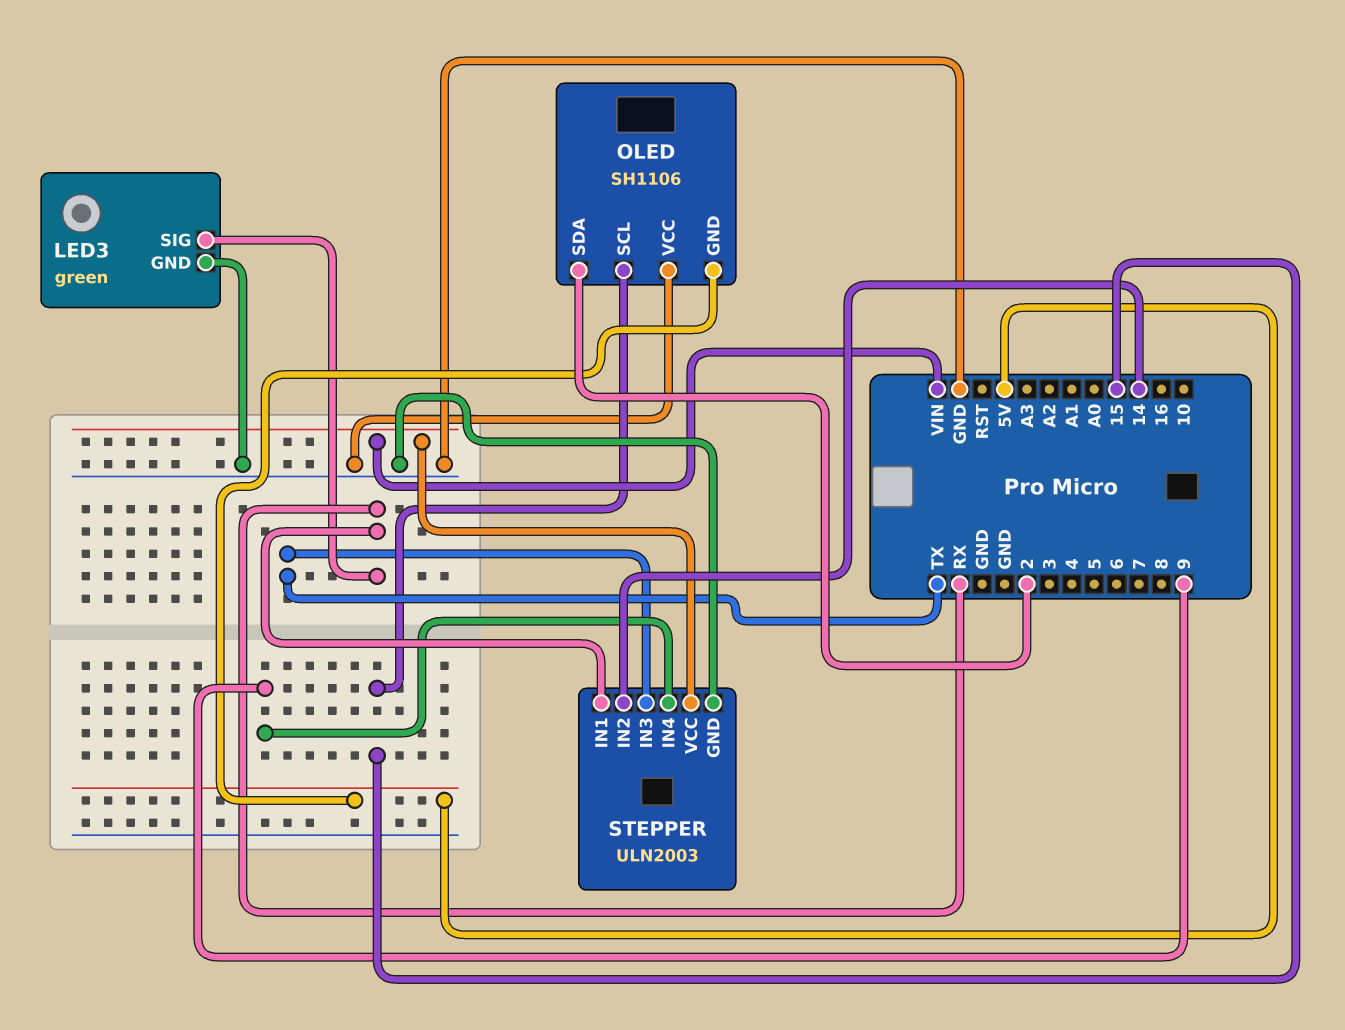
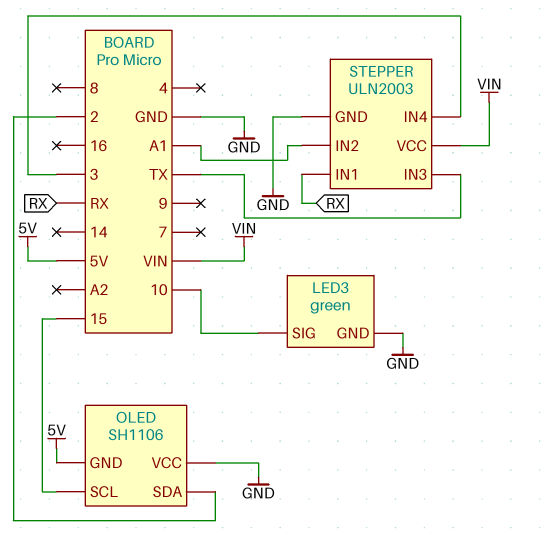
LED3 pin SIG: RX -> 10
STEPPER pin IN2: 14 -> A1
STEPPER pin IN4: 9 -> 3

